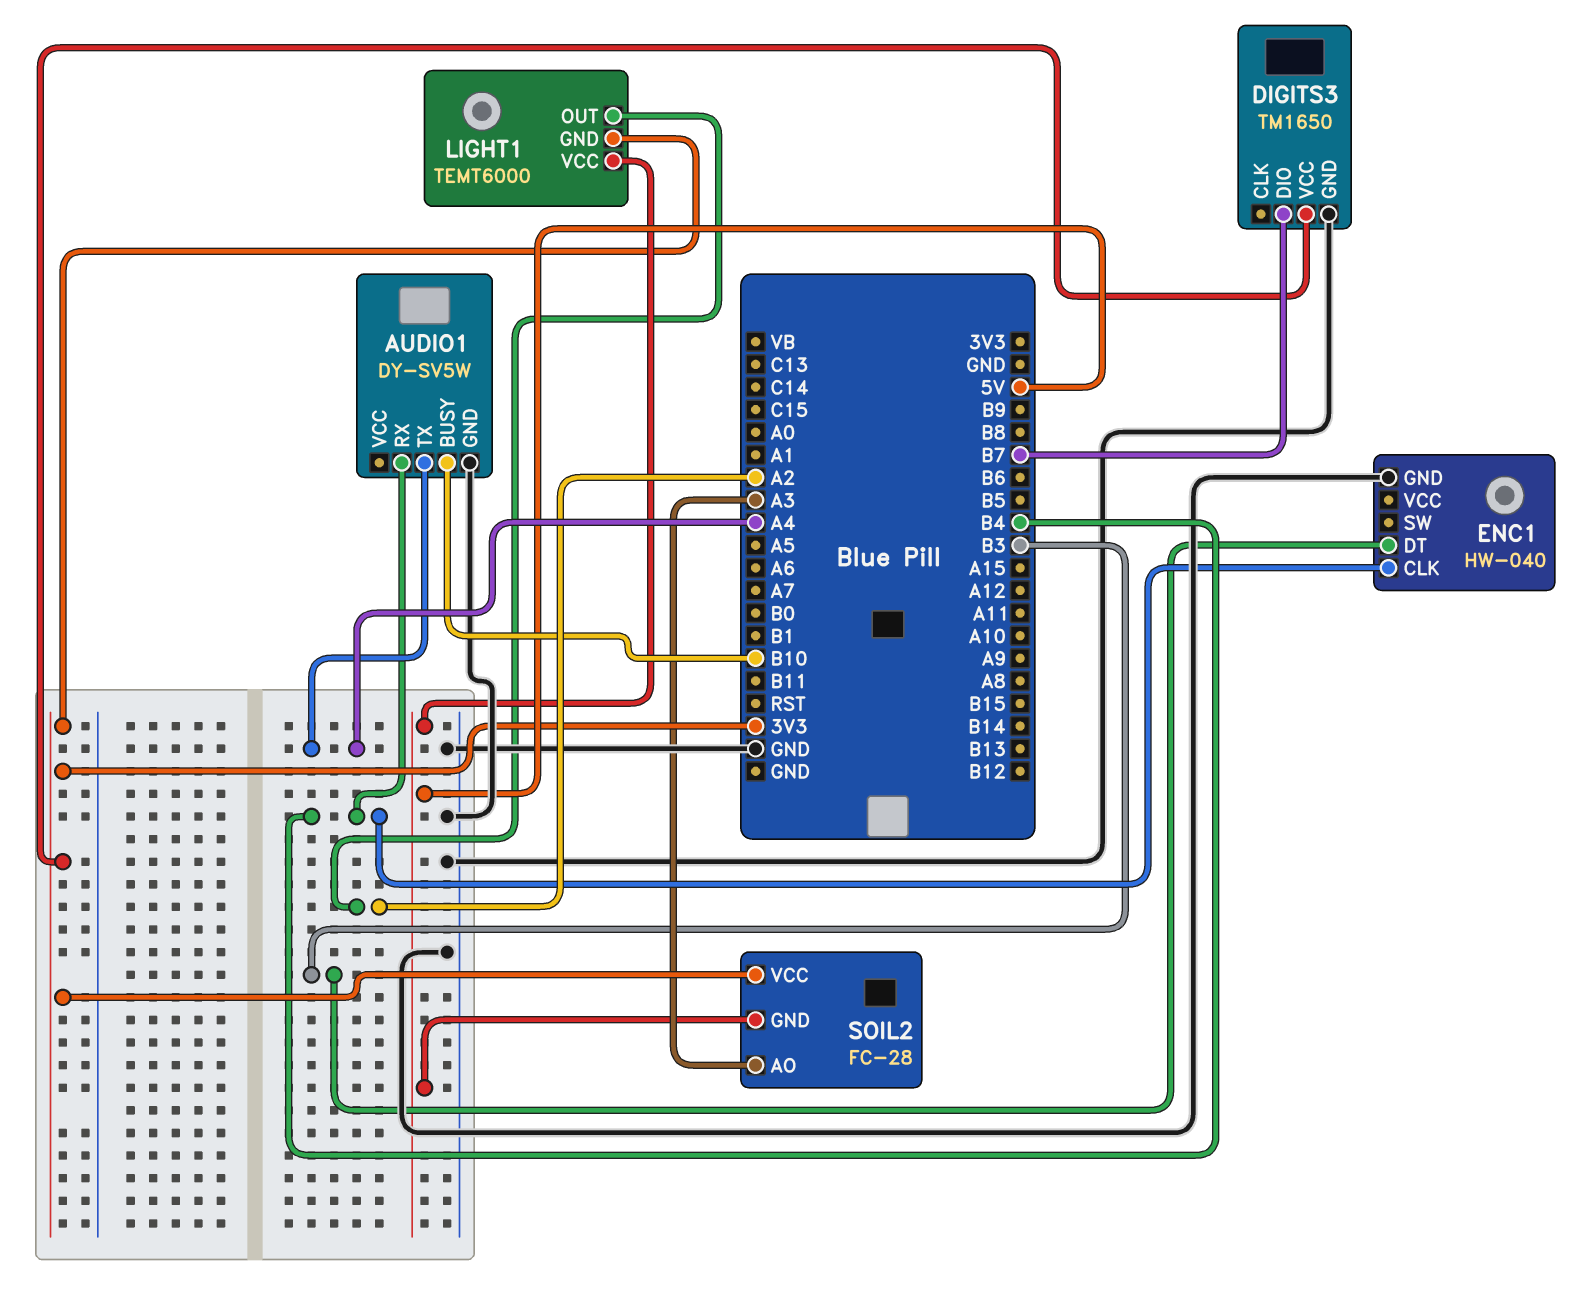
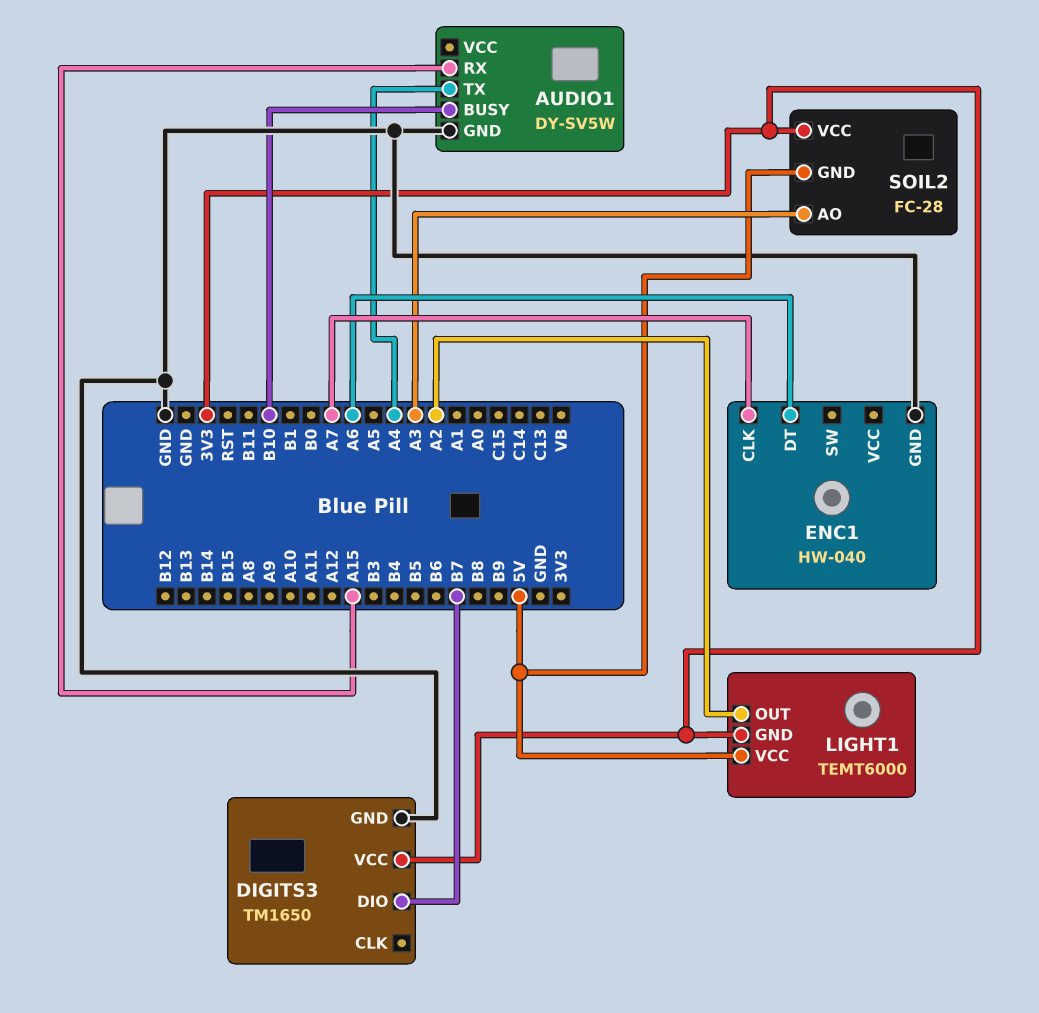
AUDIO1 pin RX: B4 -> A15
ENC1 pin CLK: B4 -> A7
ENC1 pin DT: B3 -> A6

